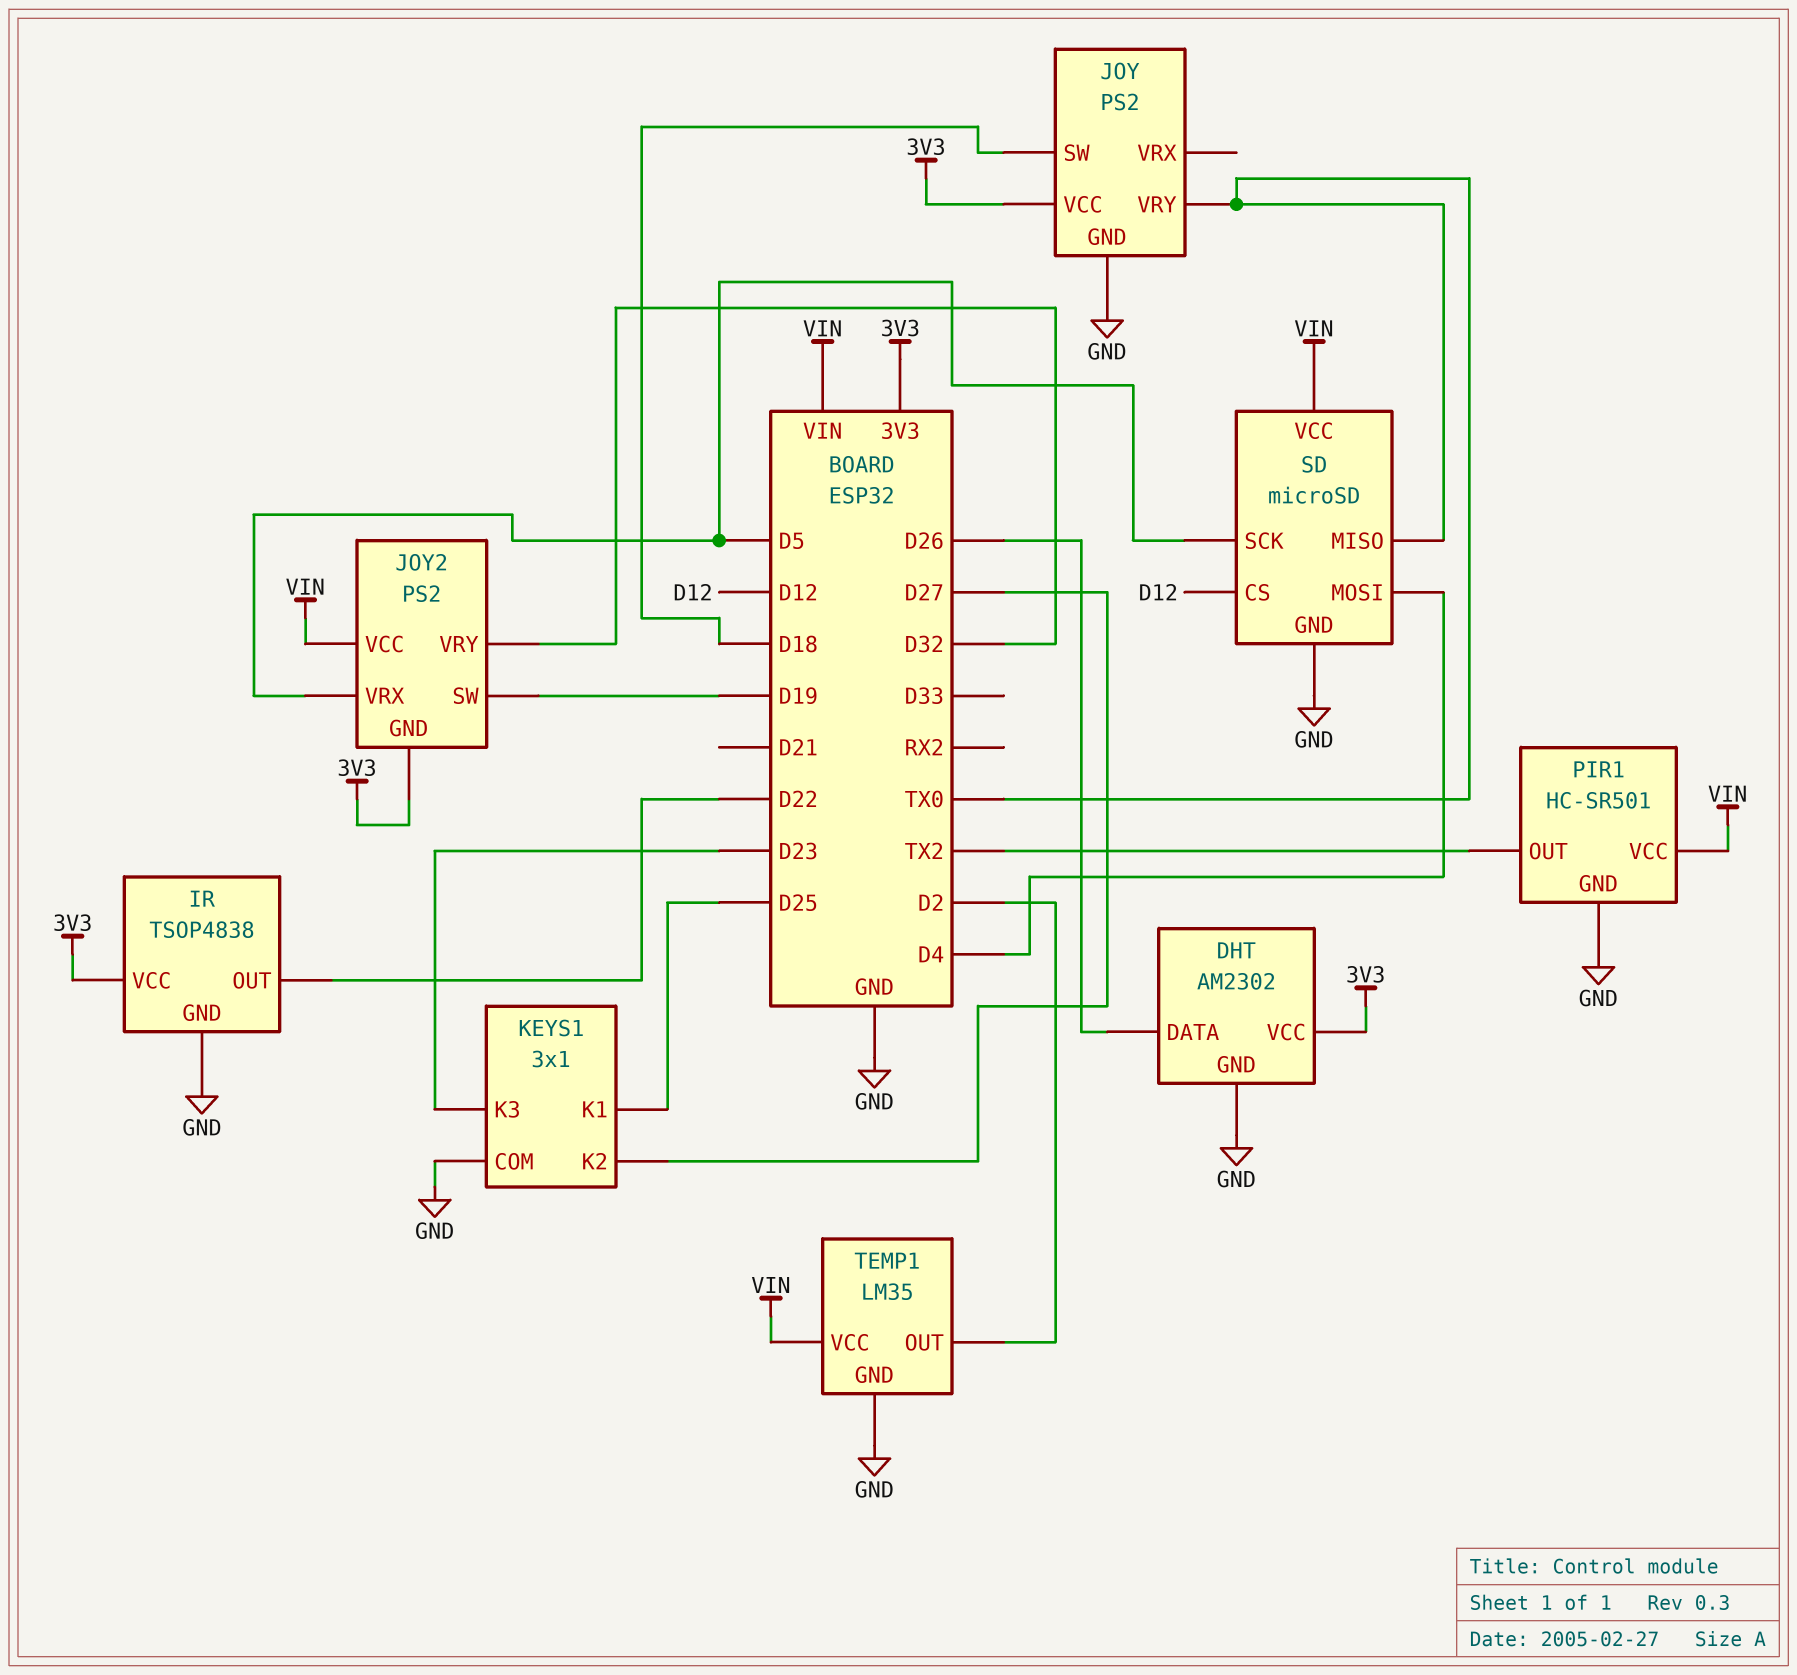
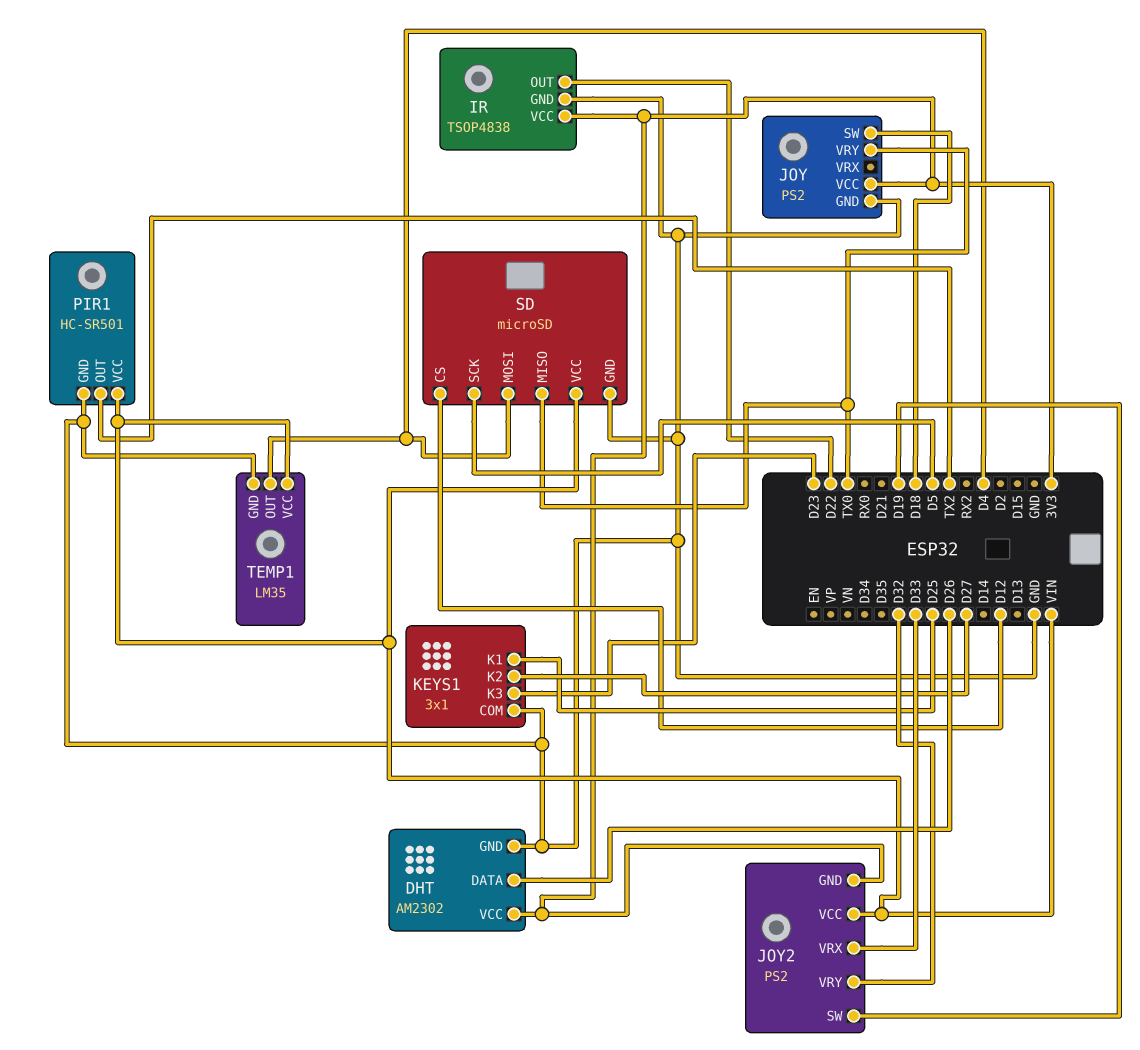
JOY2 pin VRX: D5 -> D33
TEMP1 pin OUT: D2 -> D4

